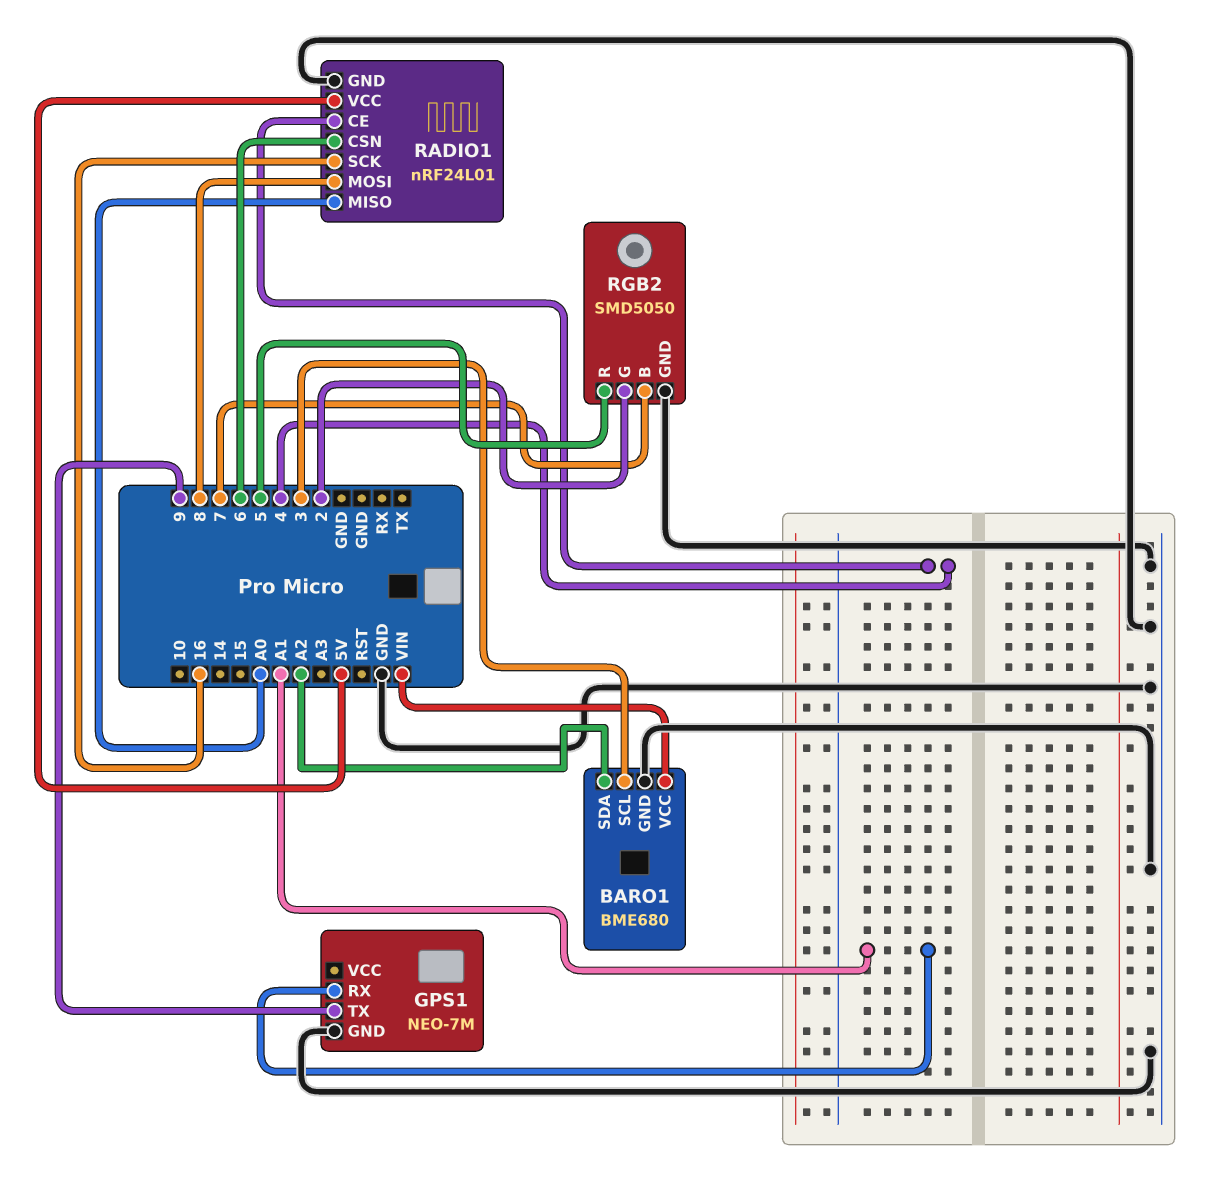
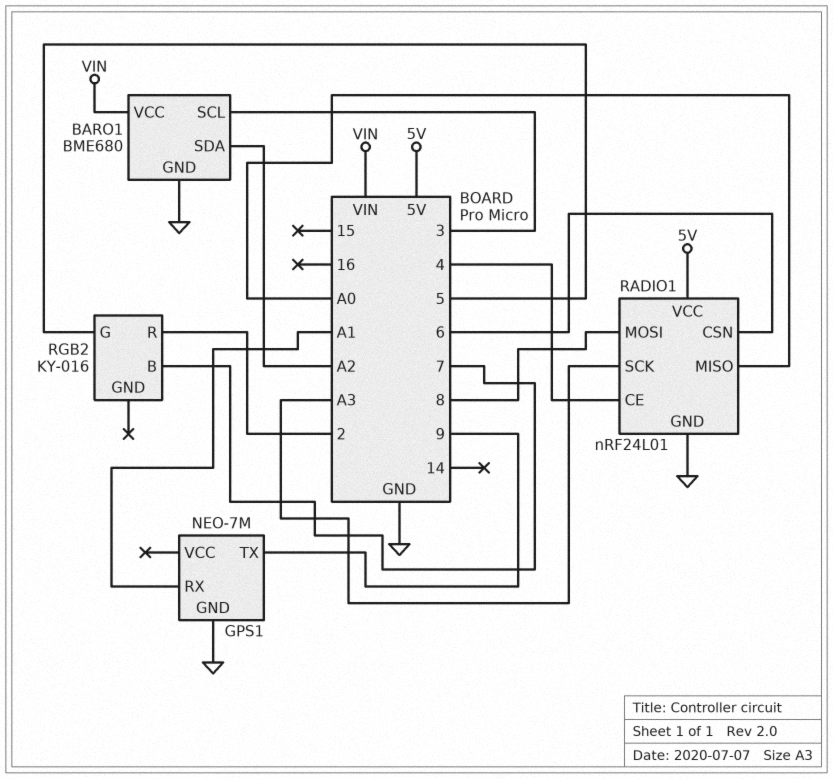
RADIO1 pin SCK: 16 -> A3
RGB2: SMD5050 -> KY-016
RGB2 pin G: 2 -> 5
RGB2 pin GND: GND -> none
RGB2 pin R: 5 -> 2

